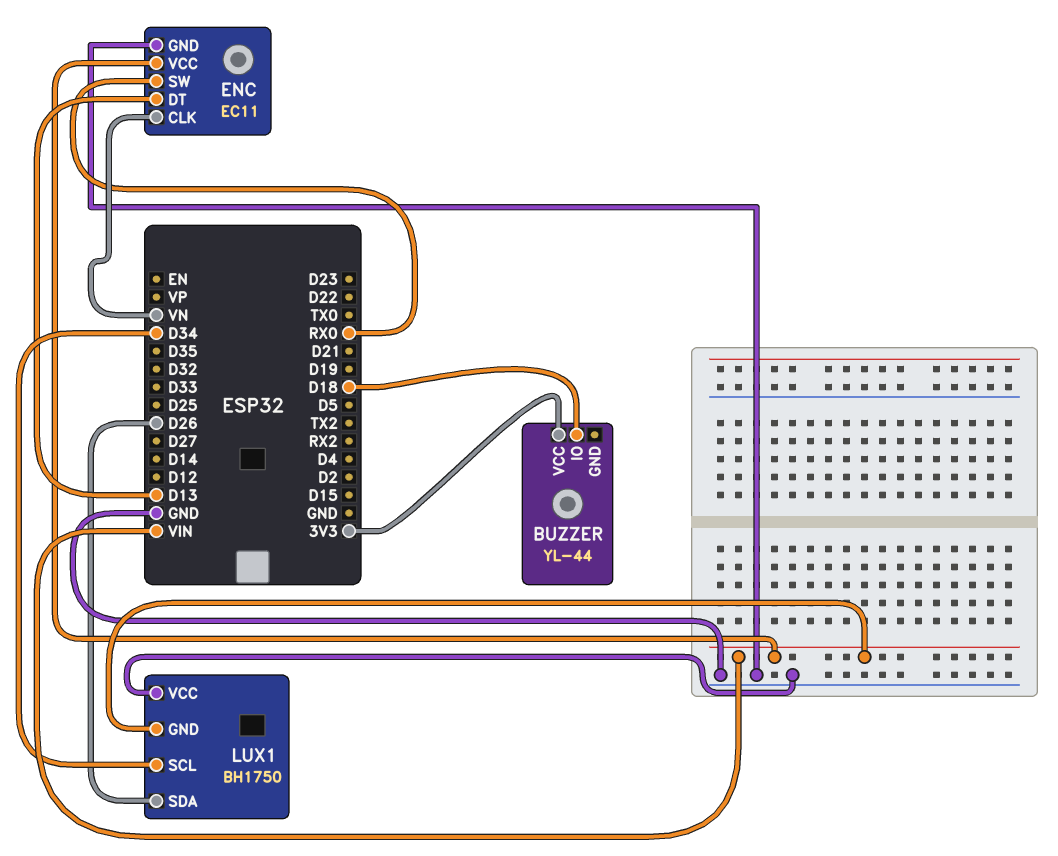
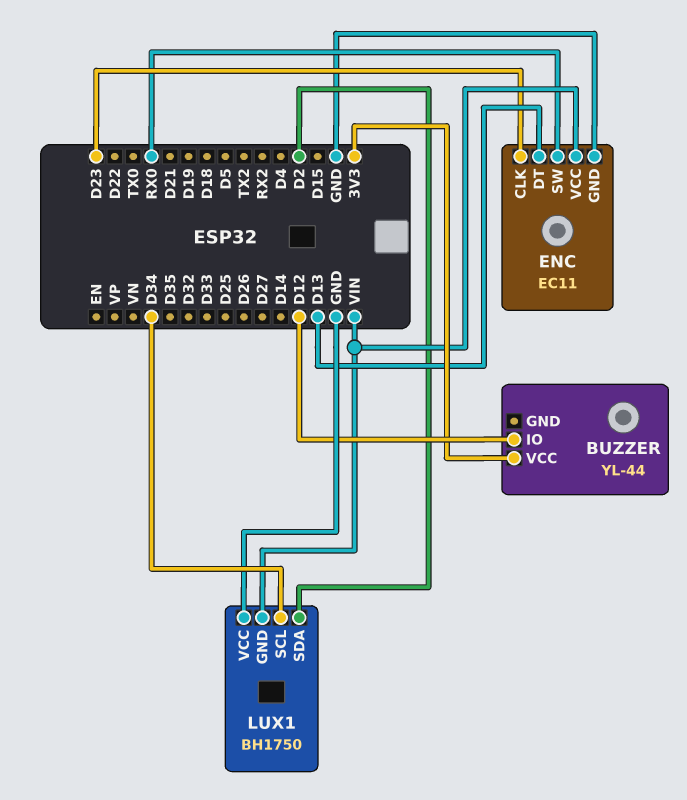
BUZZER pin IO: D18 -> D12
ENC pin CLK: VN -> D23
LUX1 pin SDA: D26 -> D2

